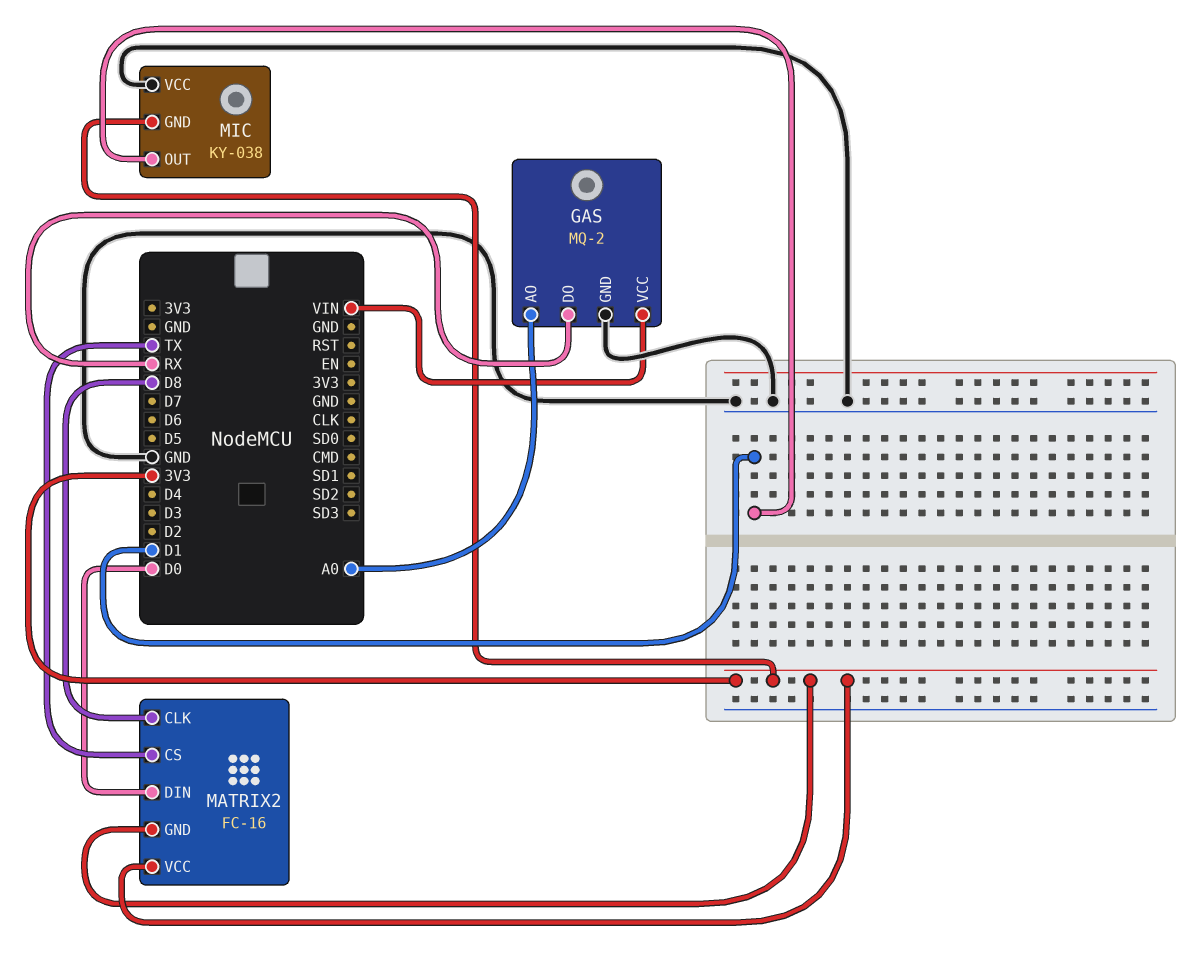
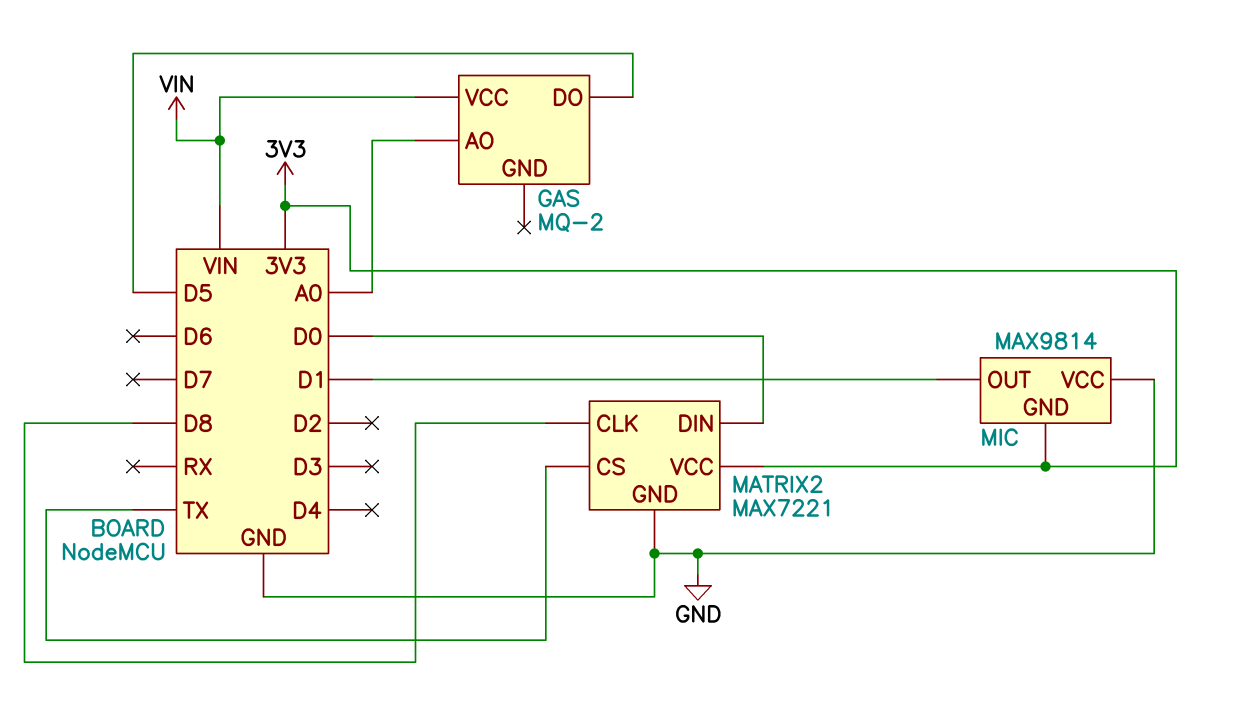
GAS pin DO: RX -> D5
GAS pin GND: GND -> none
MATRIX2: FC-16 -> MAX7221
MATRIX2 pin GND: 3V3 -> GND
MIC: KY-038 -> MAX9814

